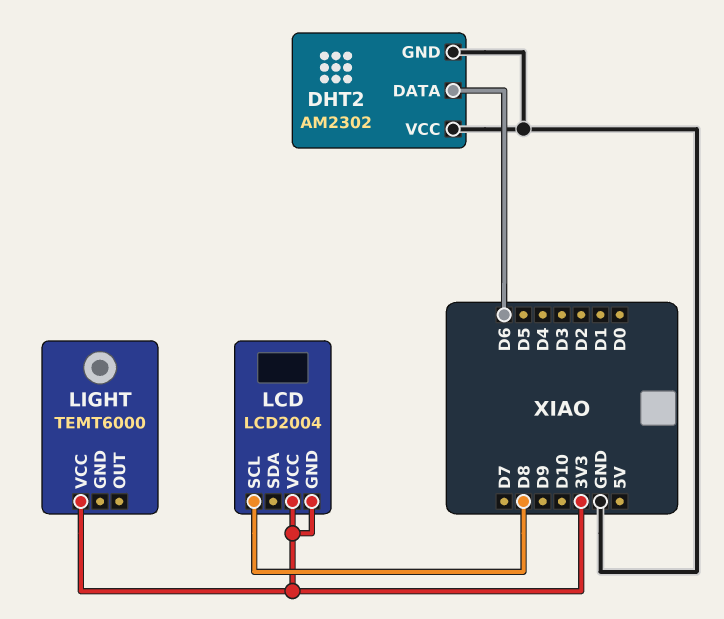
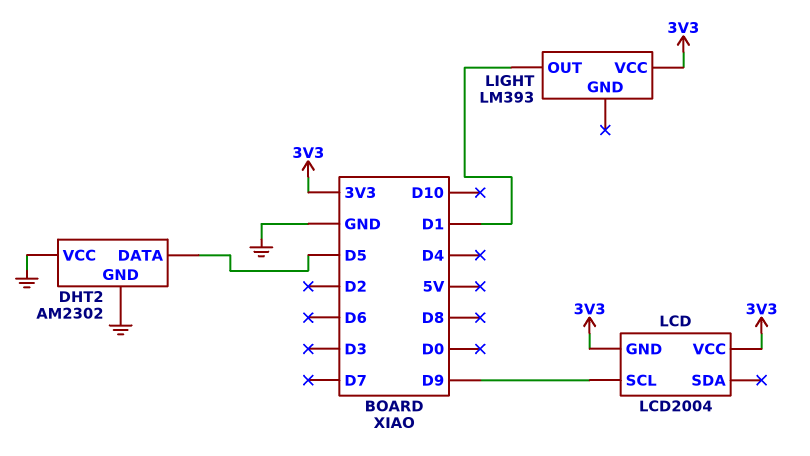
DHT2 pin DATA: D6 -> D5
LCD pin SCL: D8 -> D9
LIGHT: TEMT6000 -> LM393
LIGHT pin OUT: none -> D1

